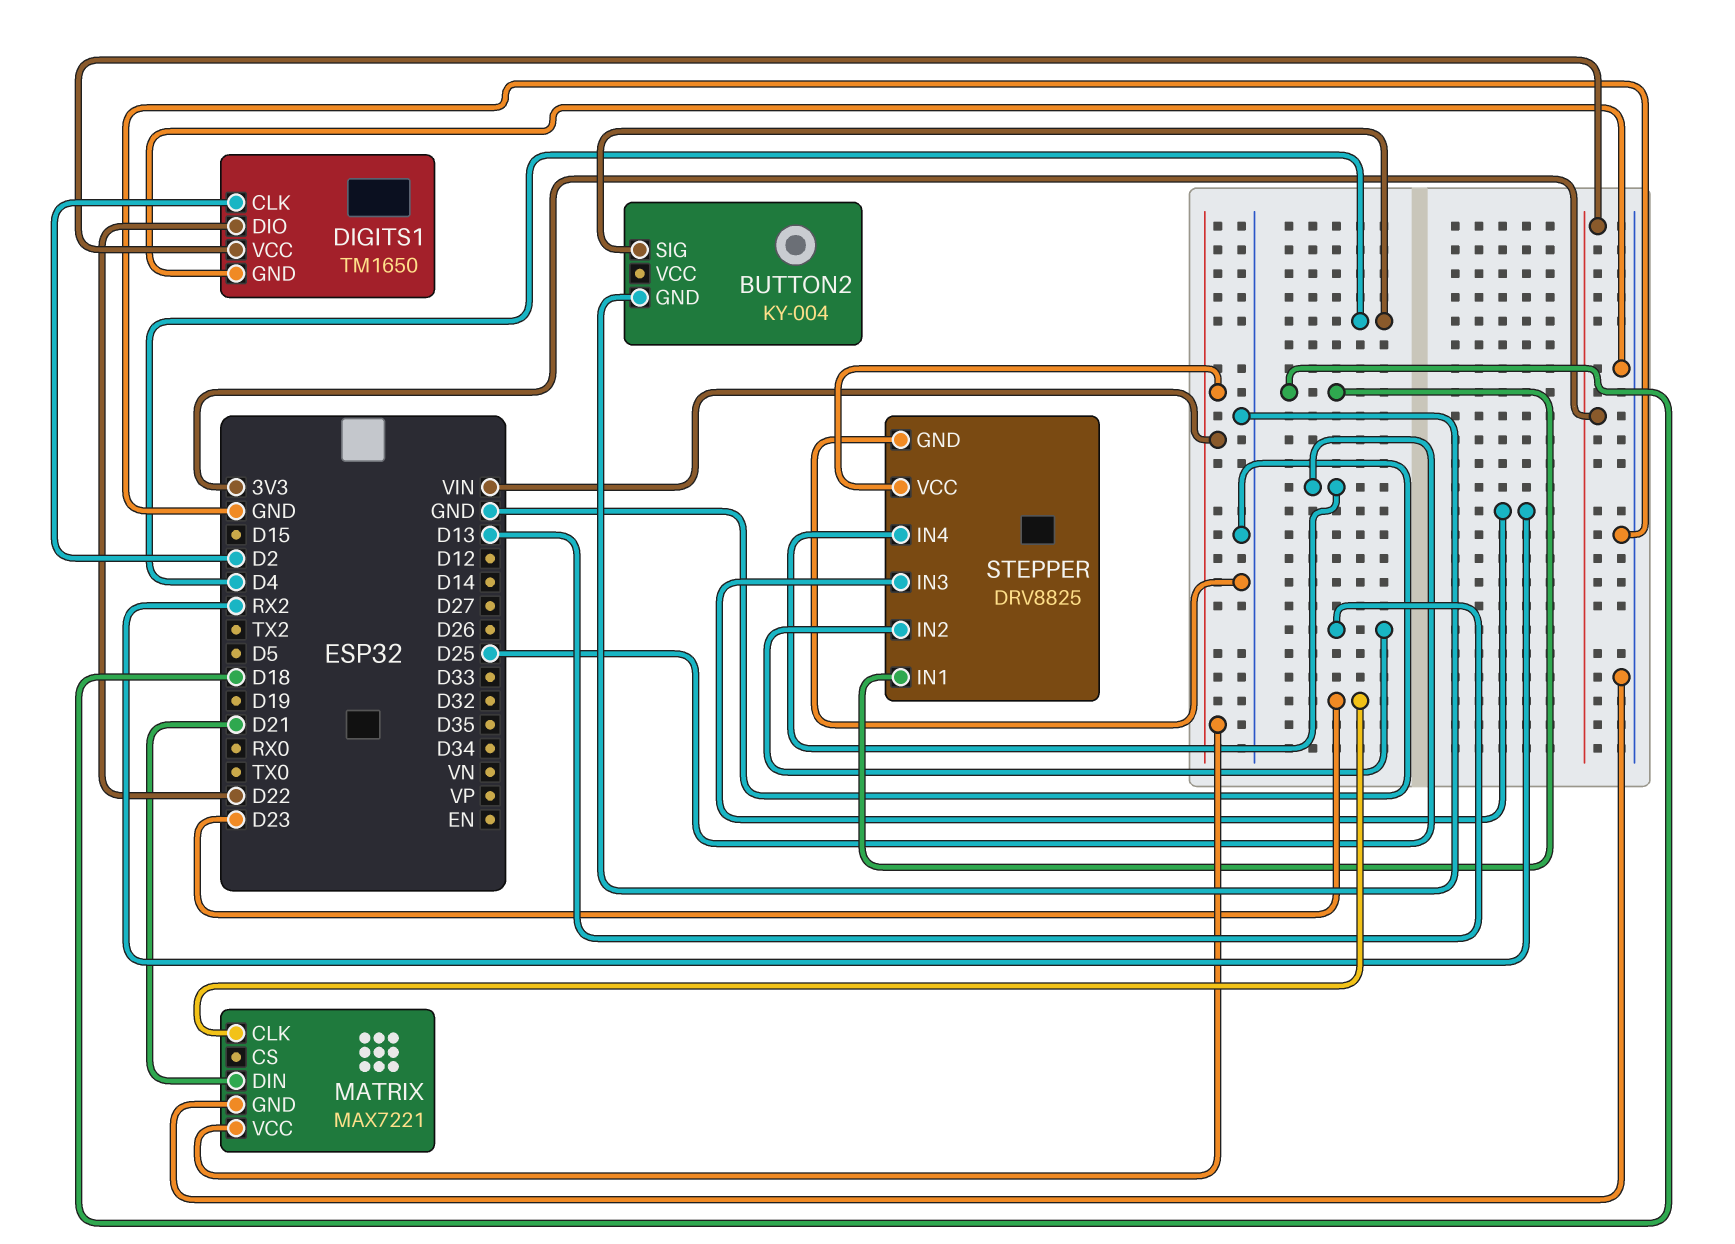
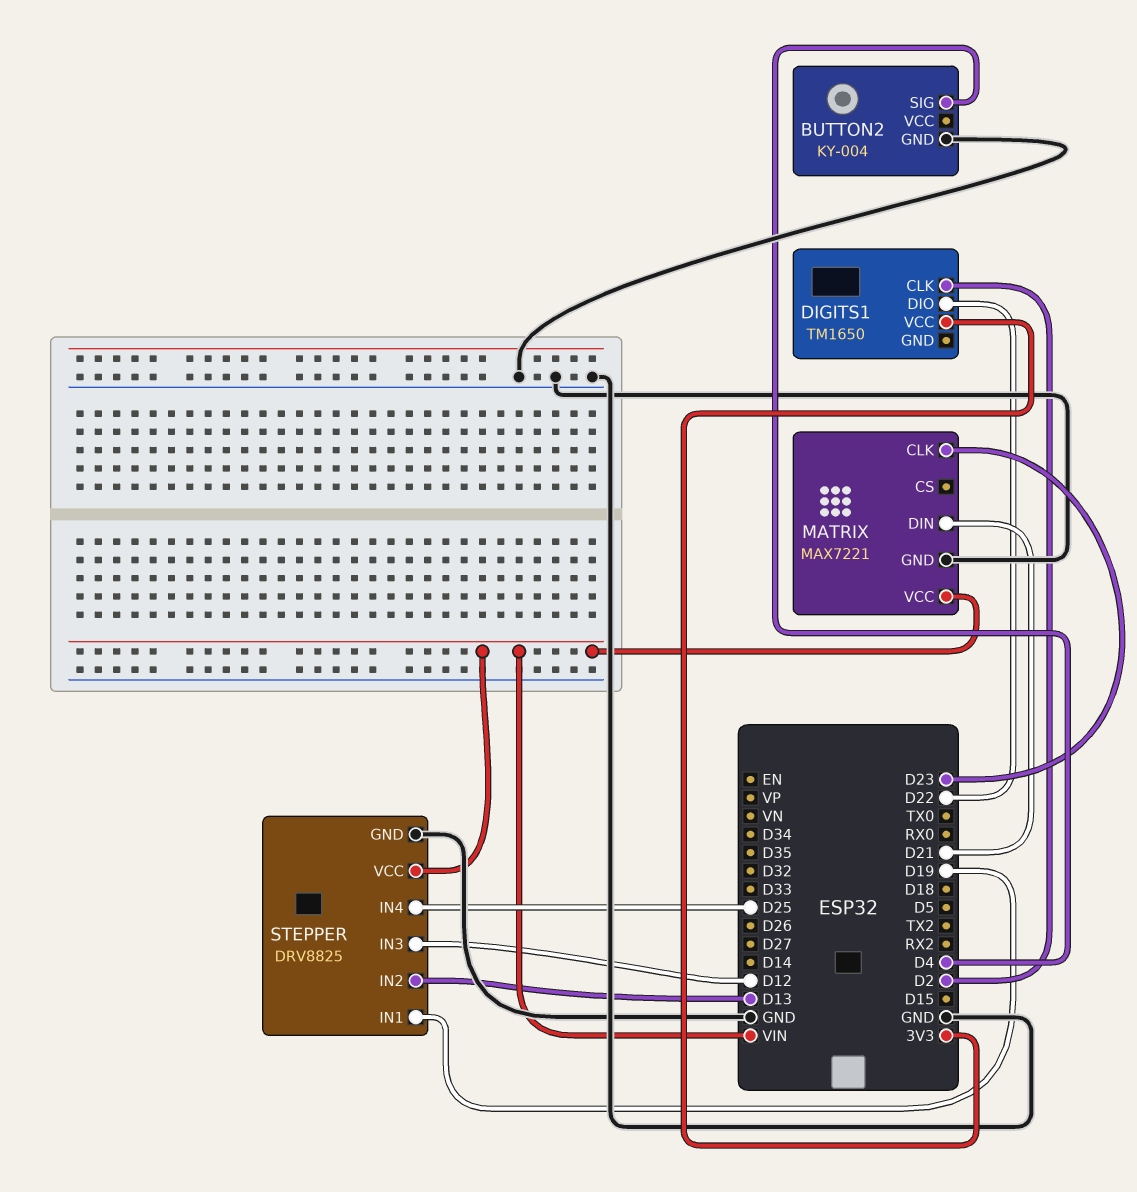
DIGITS1 pin GND: GND -> none
STEPPER pin IN1: D18 -> D19
STEPPER pin IN3: RX2 -> D12

